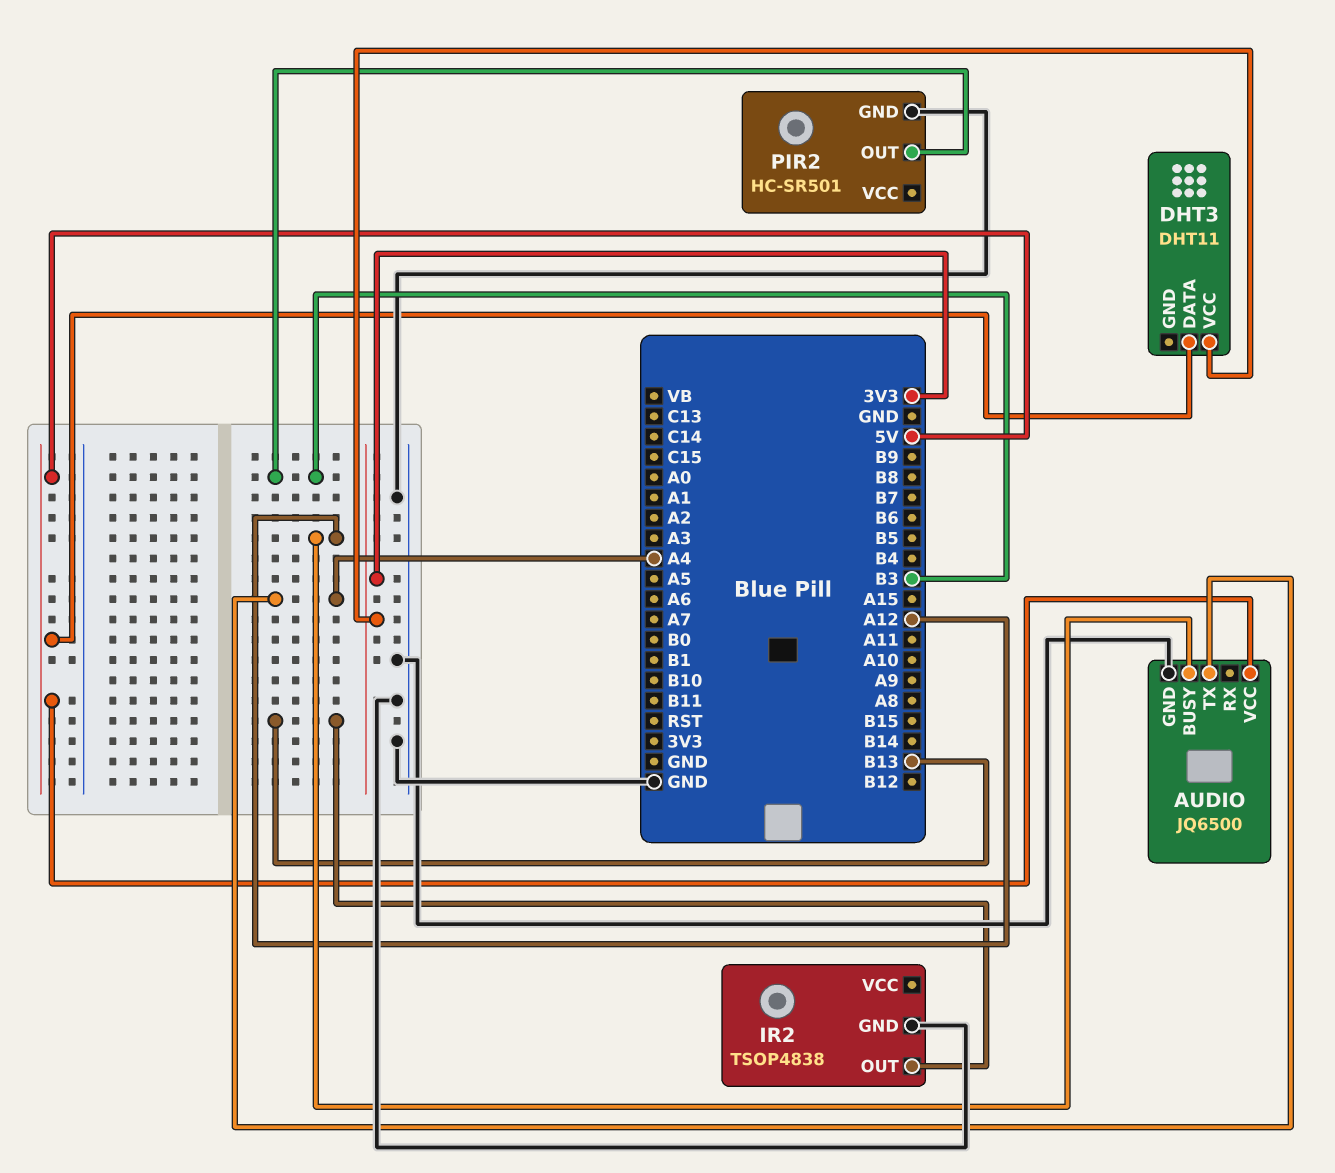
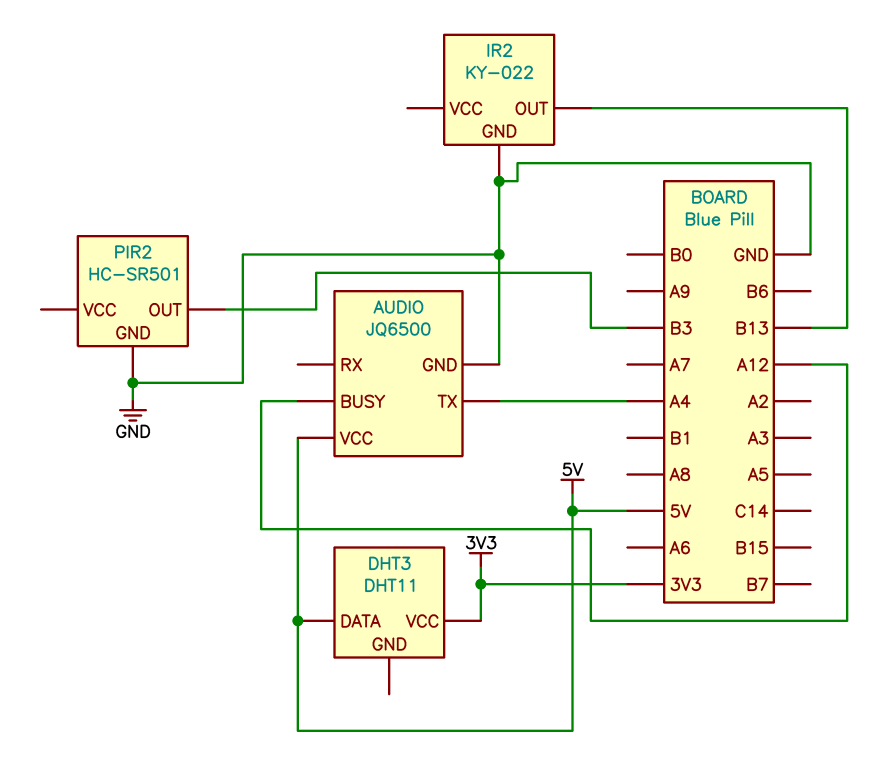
IR2: TSOP4838 -> KY-022

